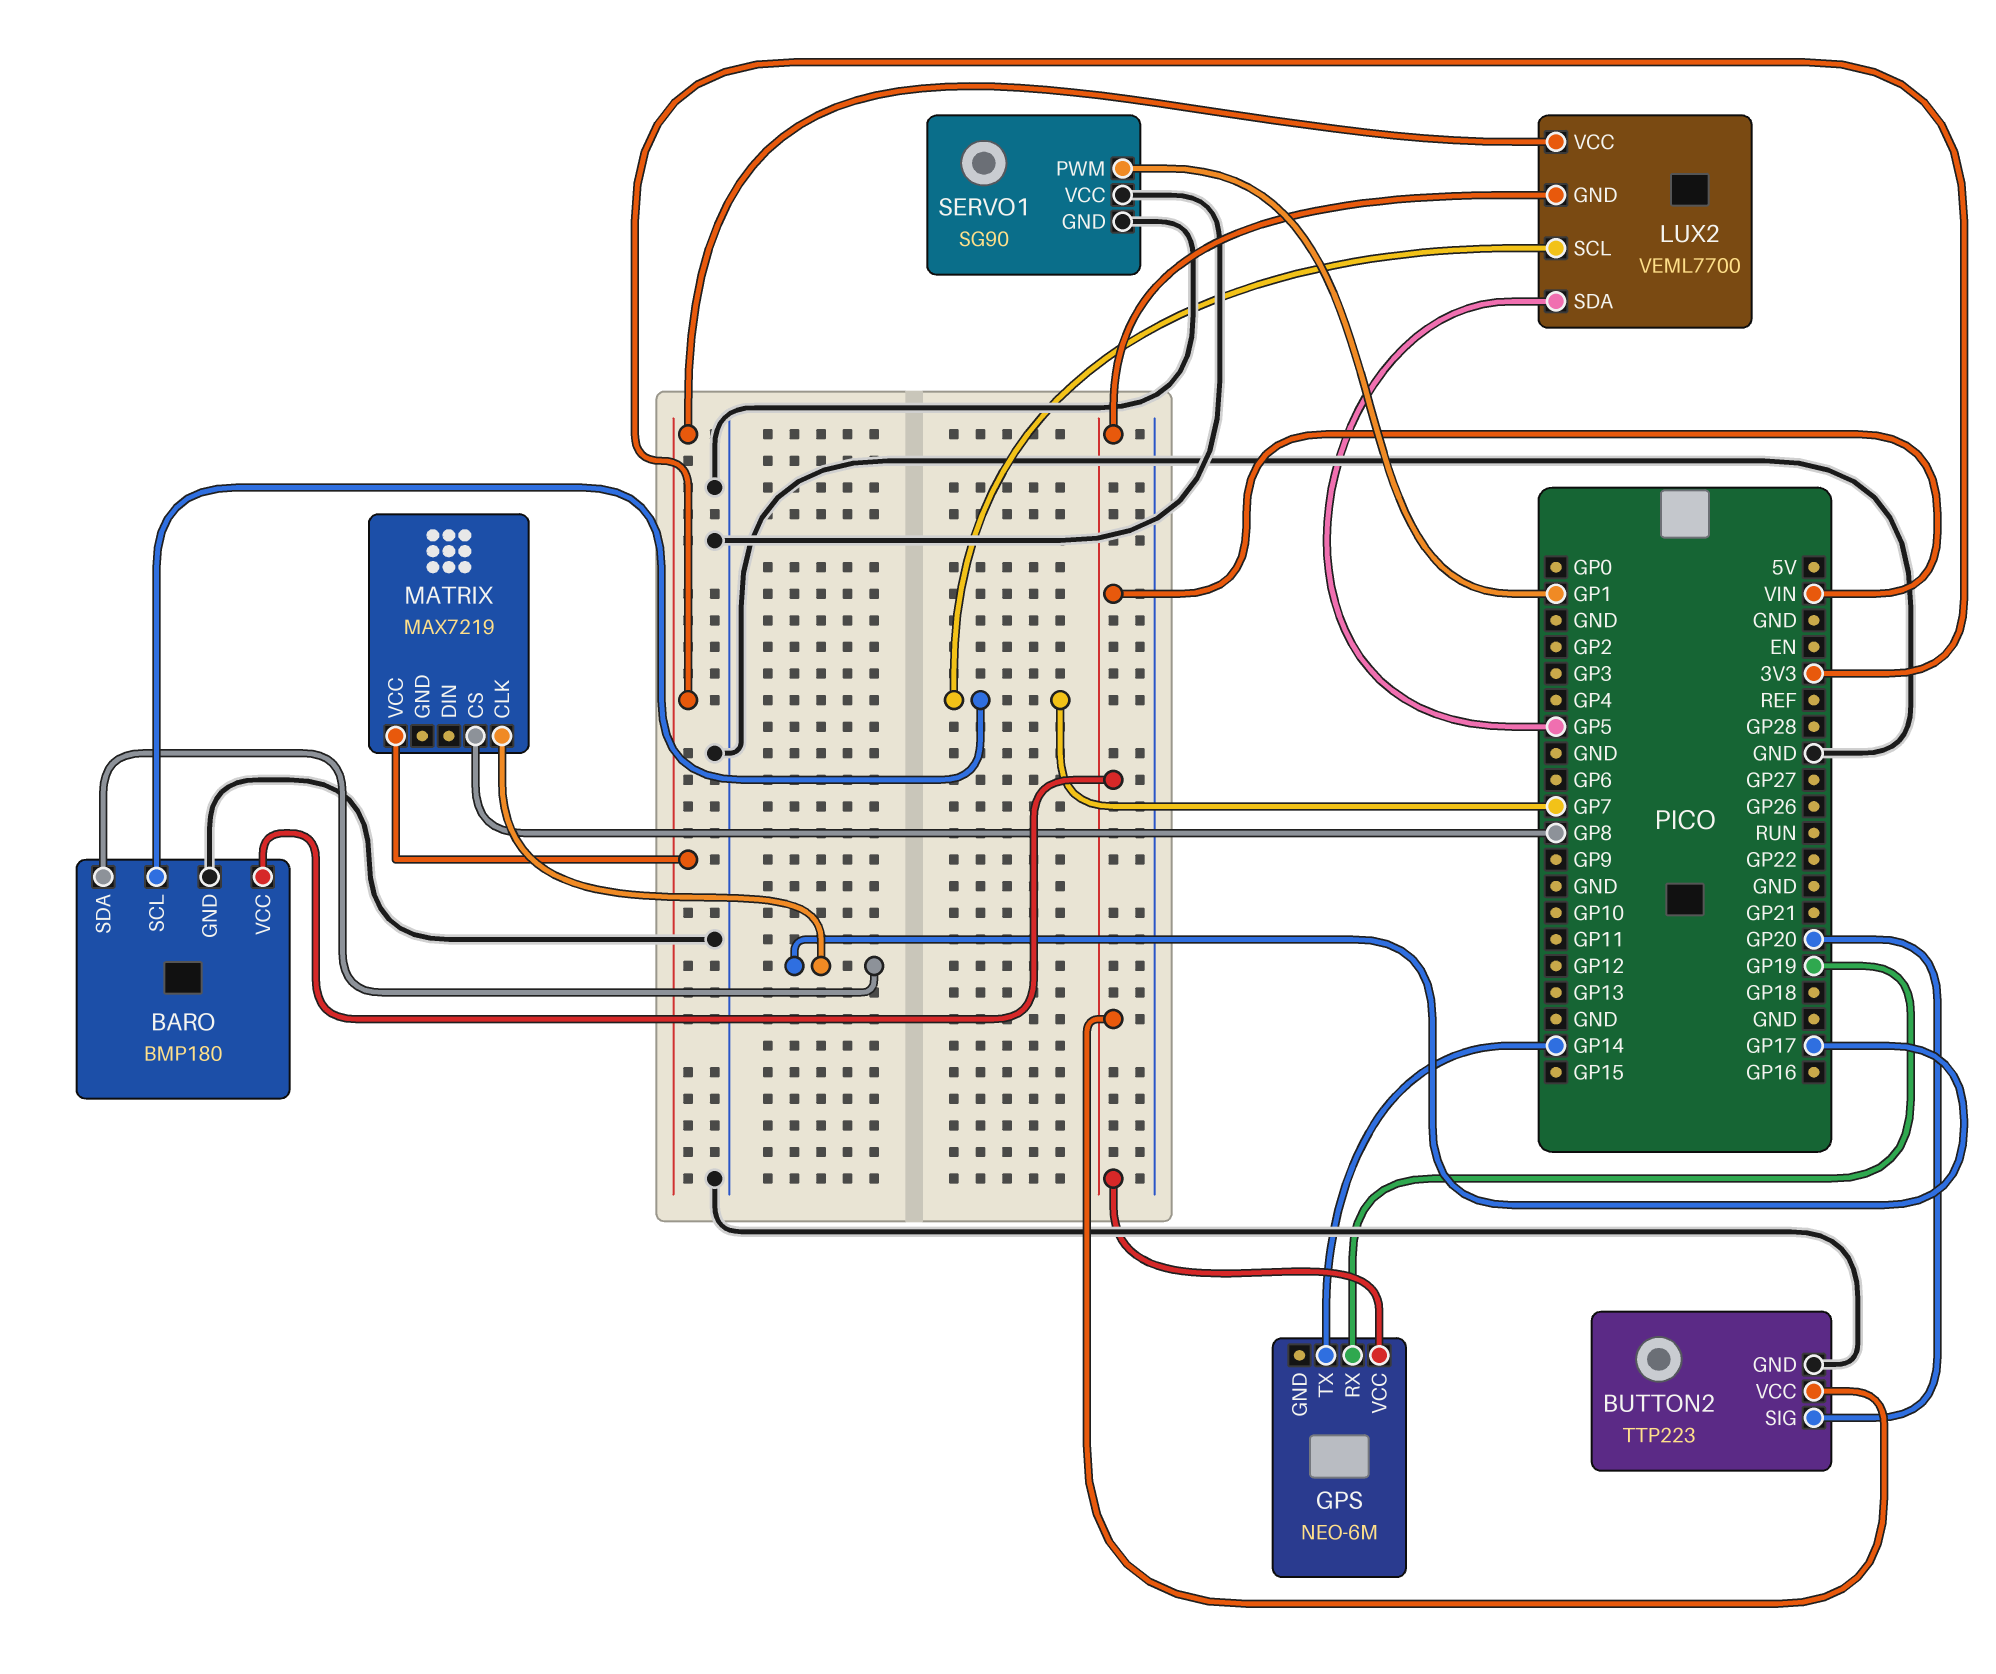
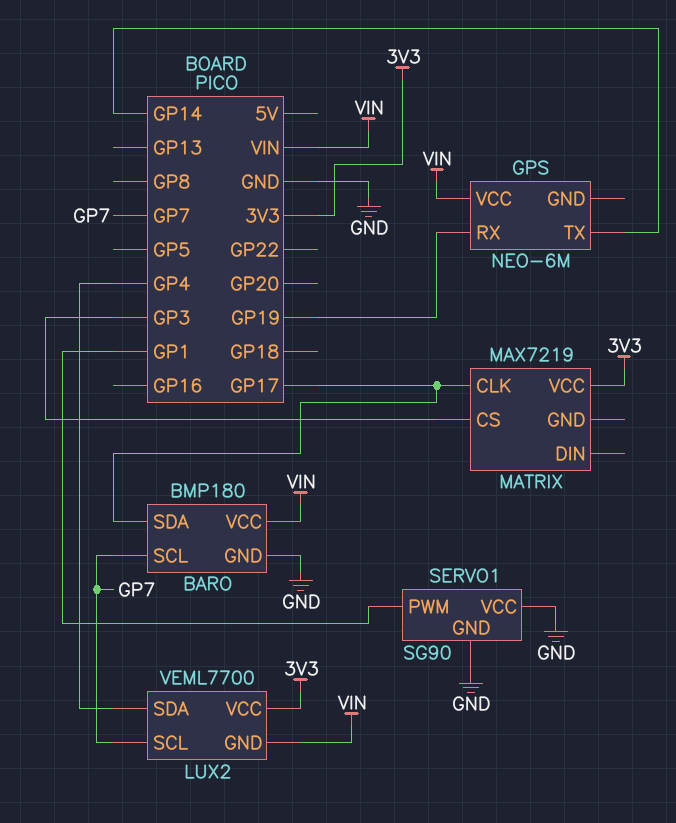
BUTTON2: TTP223 -> none
BUTTON2 pin GND: GND -> none
BUTTON2 pin SIG: GP20 -> none
BUTTON2 pin VCC: VIN -> none
LUX2 pin SDA: GP5 -> GP4
MATRIX pin CS: GP8 -> GP3

